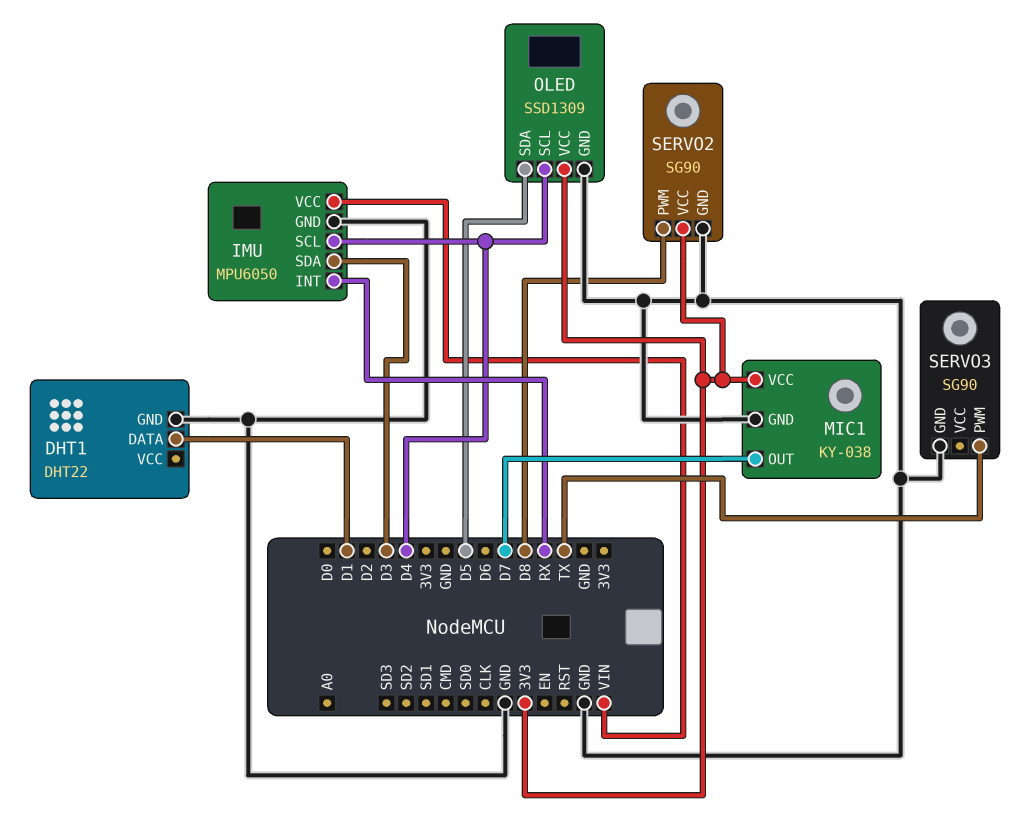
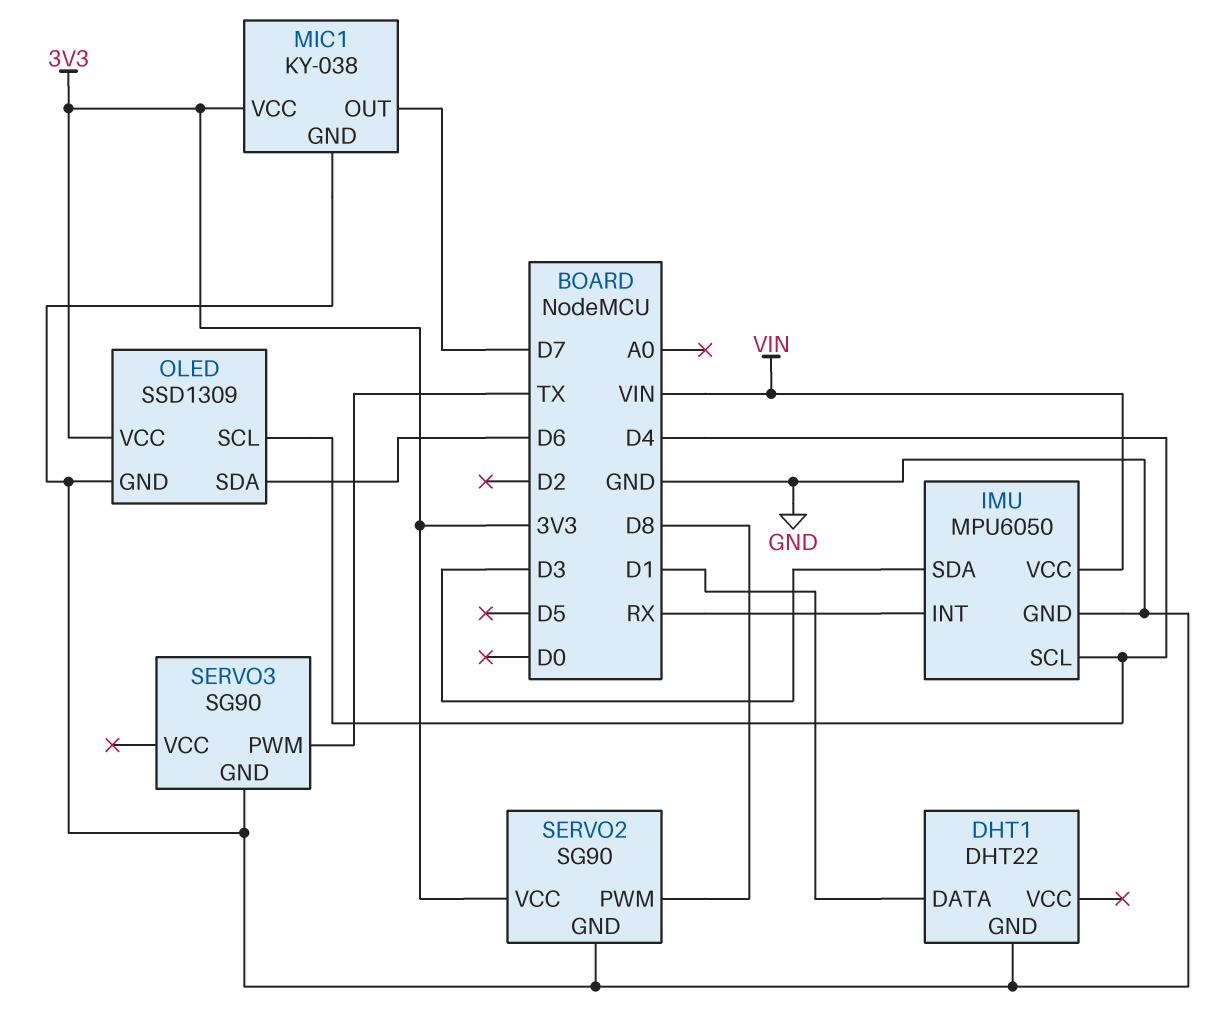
OLED pin SDA: D5 -> D6

